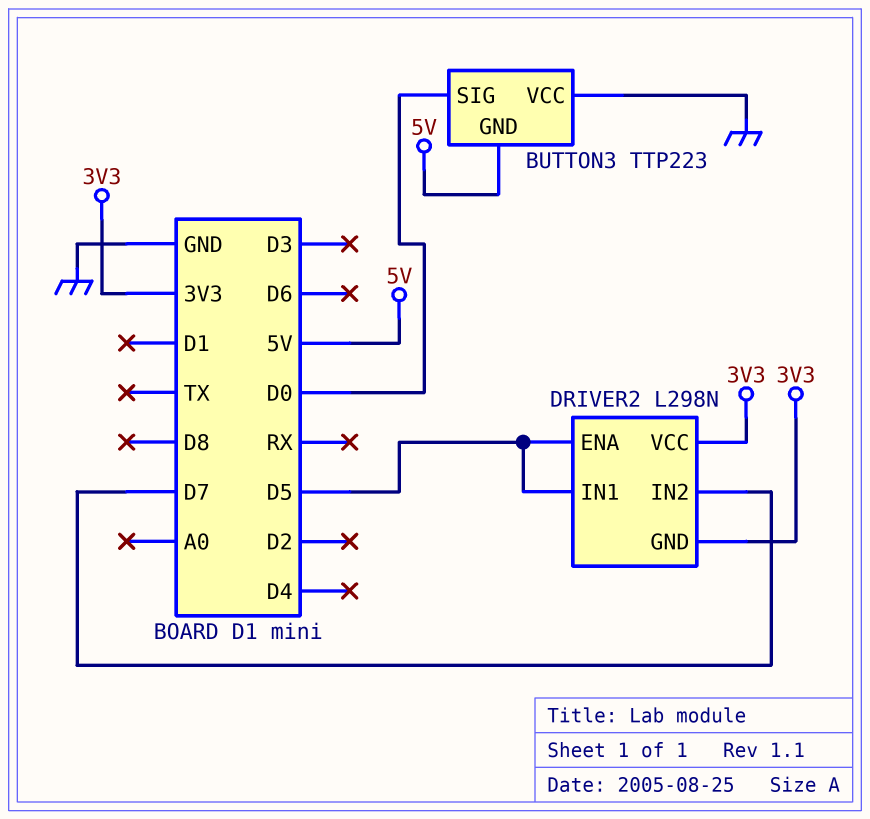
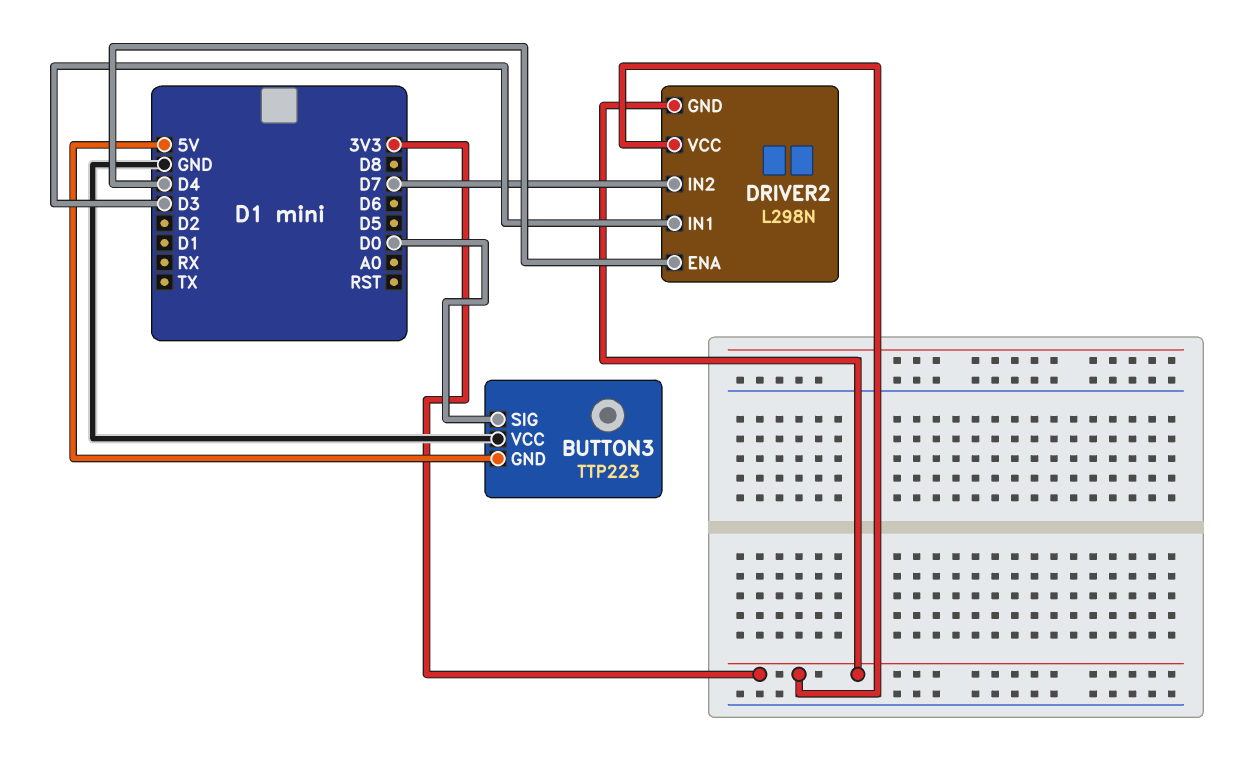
DRIVER2 pin ENA: D5 -> D4
DRIVER2 pin IN1: D5 -> D3

